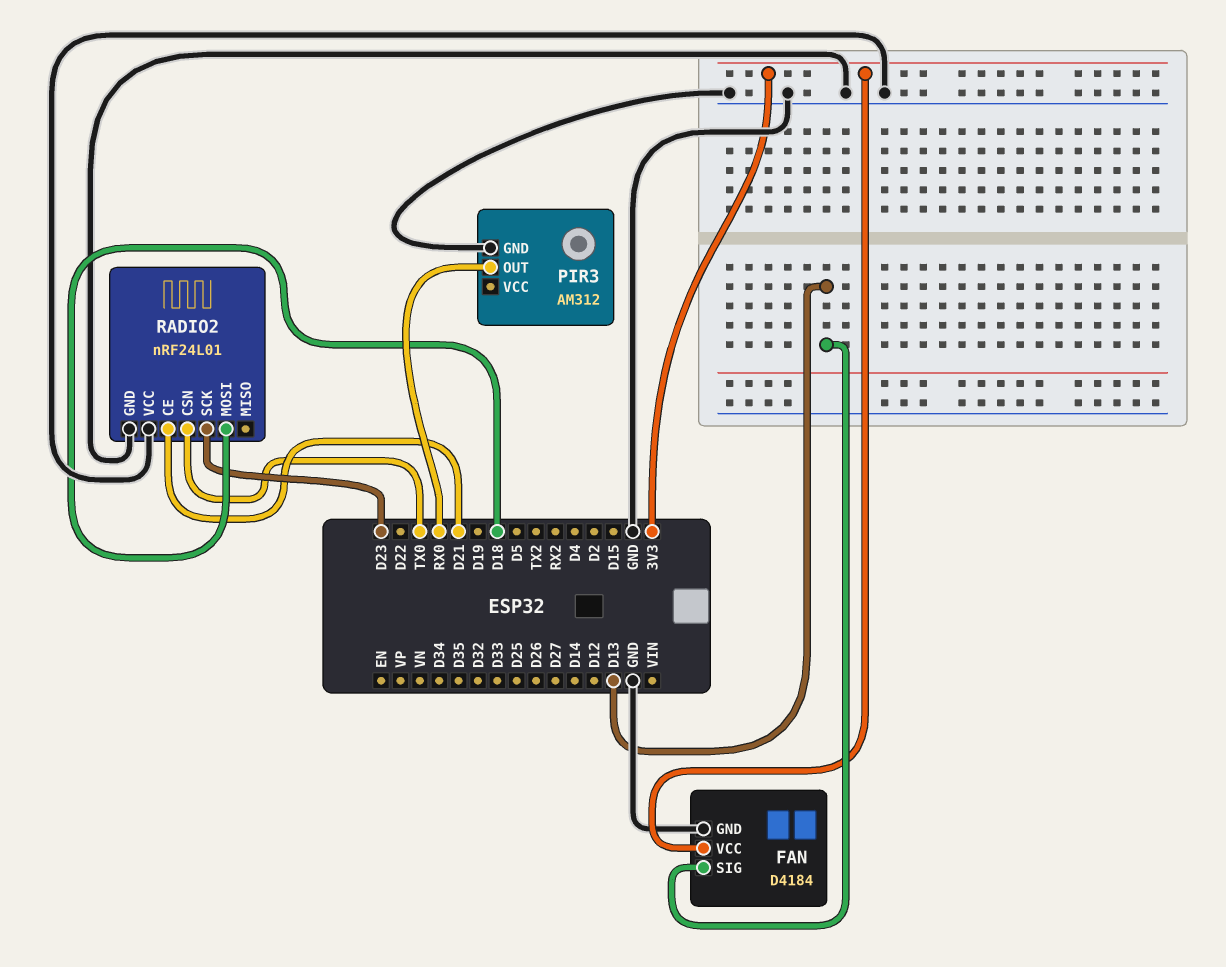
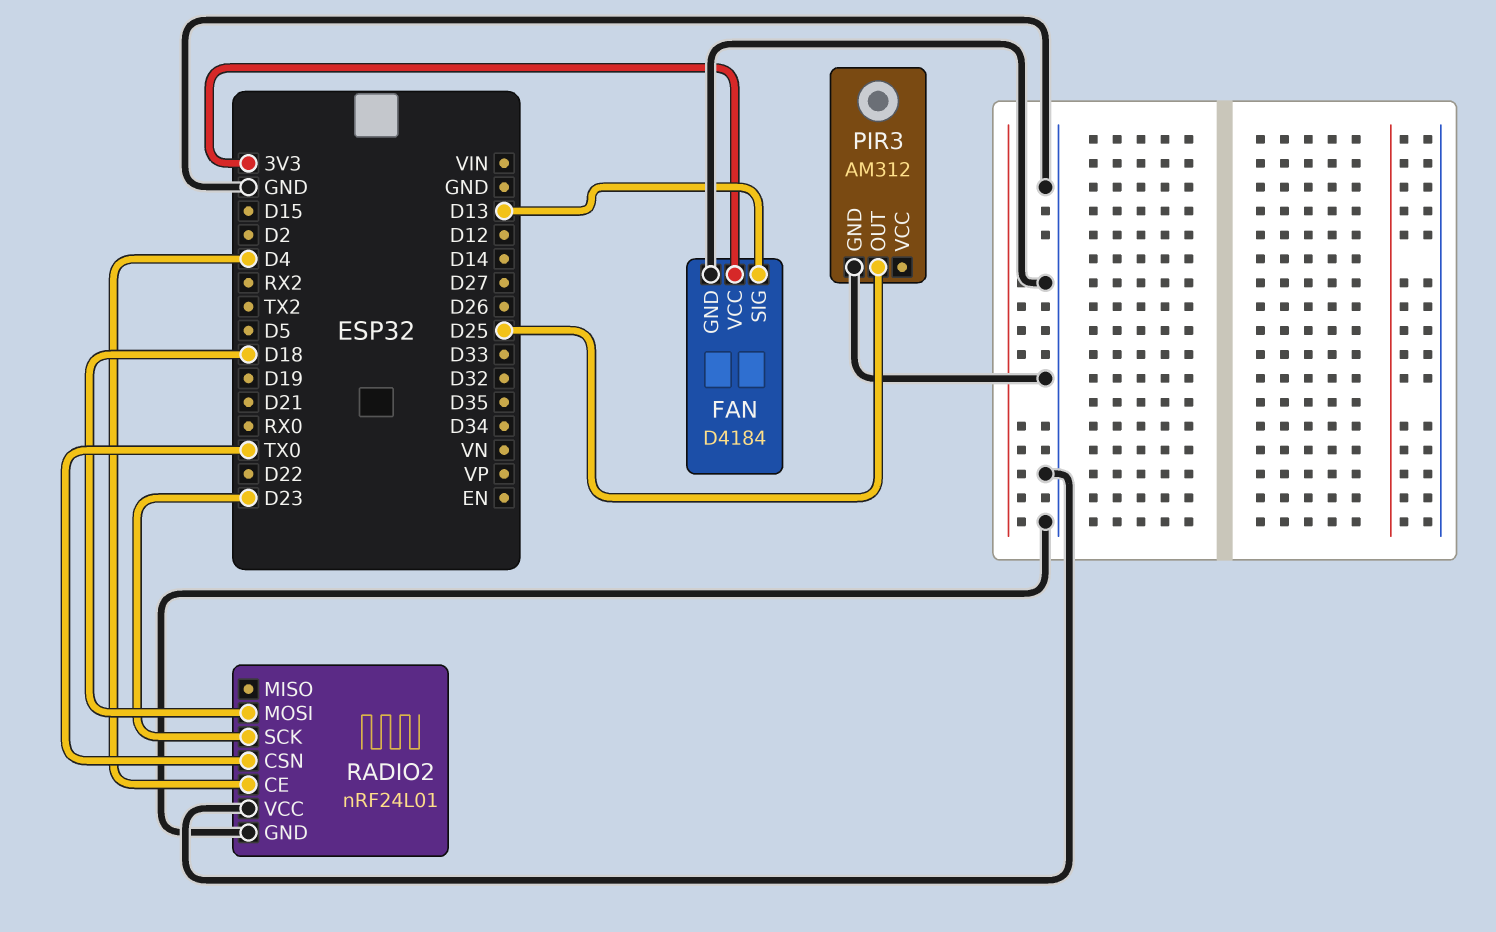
PIR3 pin OUT: RX0 -> D25
RADIO2 pin CE: D21 -> D4

